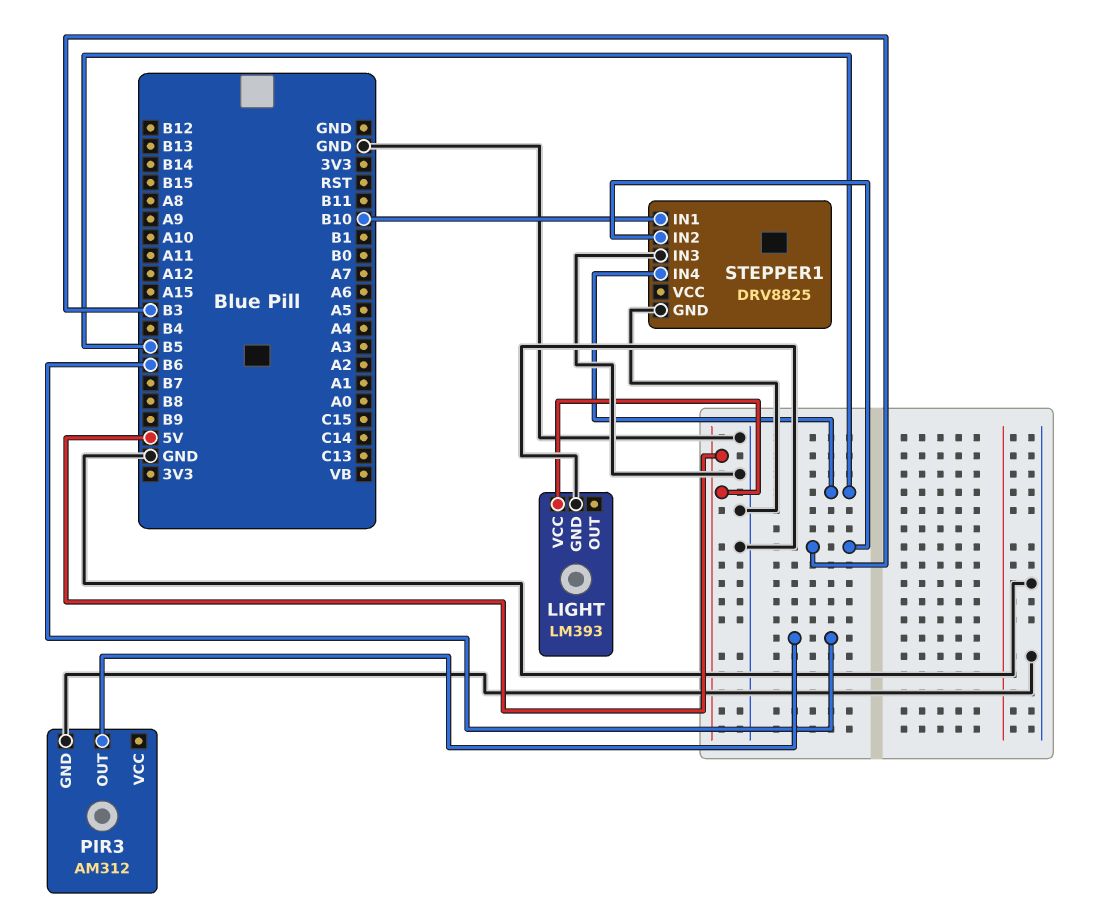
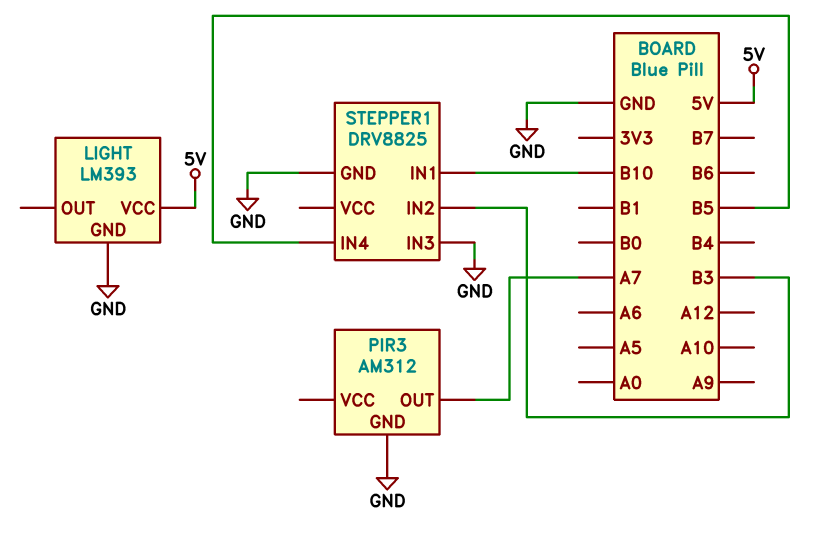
PIR3 pin OUT: B6 -> A7

